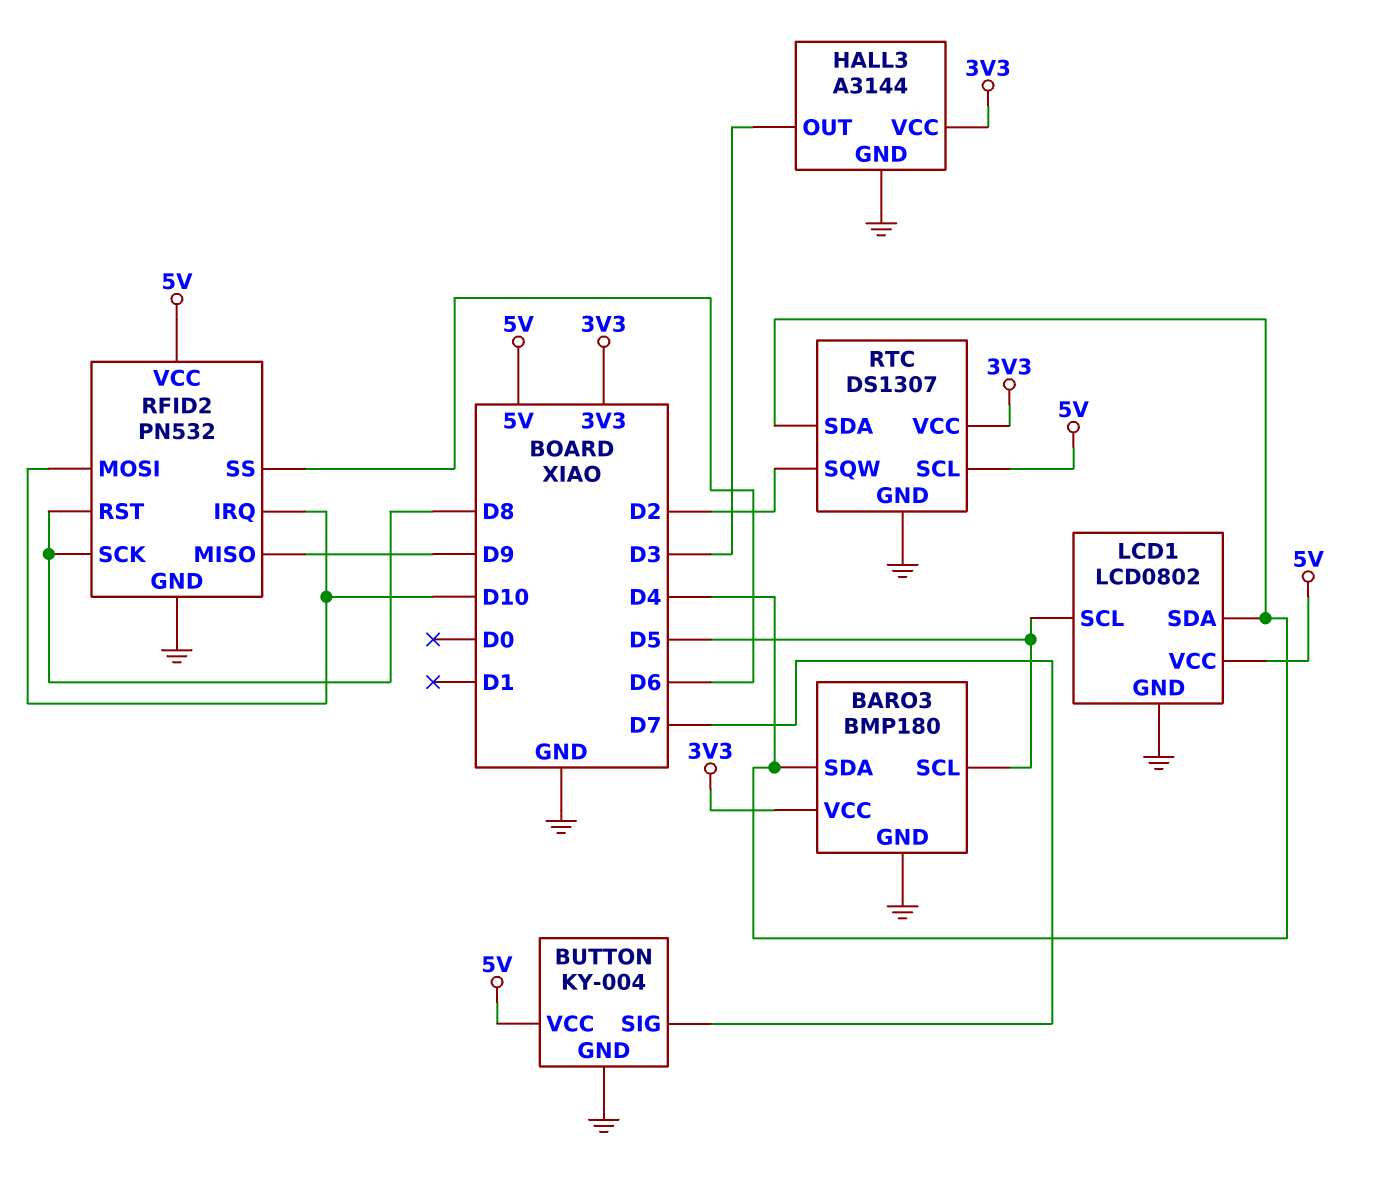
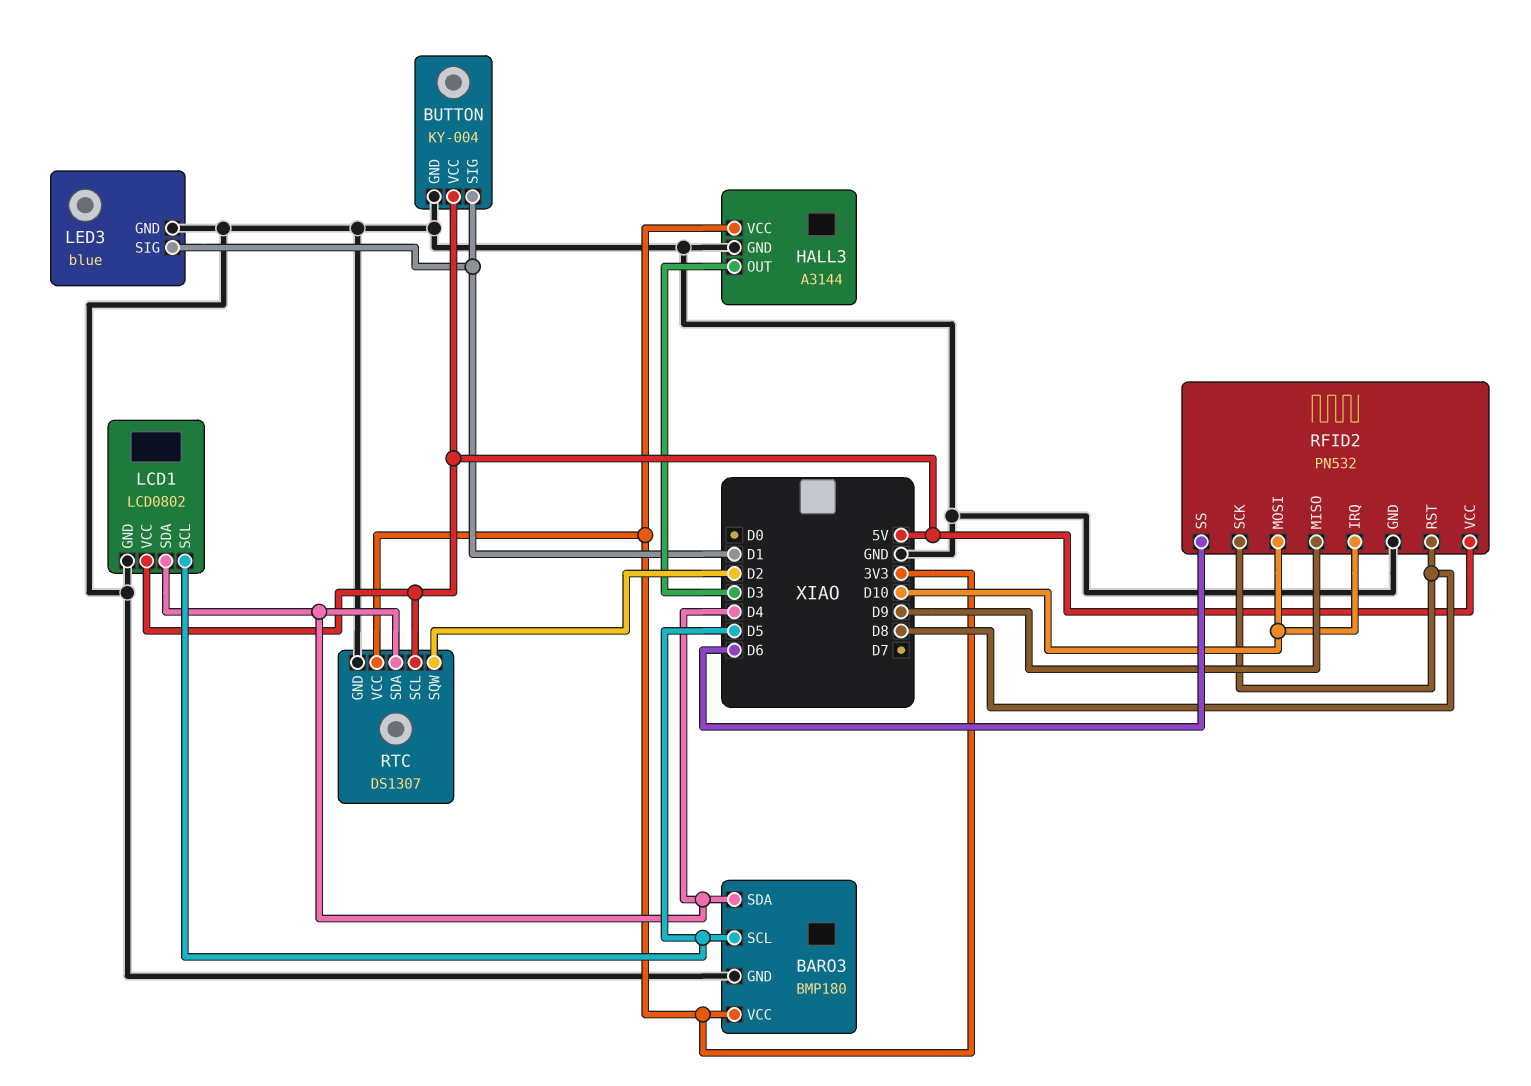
BUTTON pin SIG: D7 -> D1
LED3: none -> blue
LED3 pin GND: none -> GND
LED3 pin SIG: none -> D1

